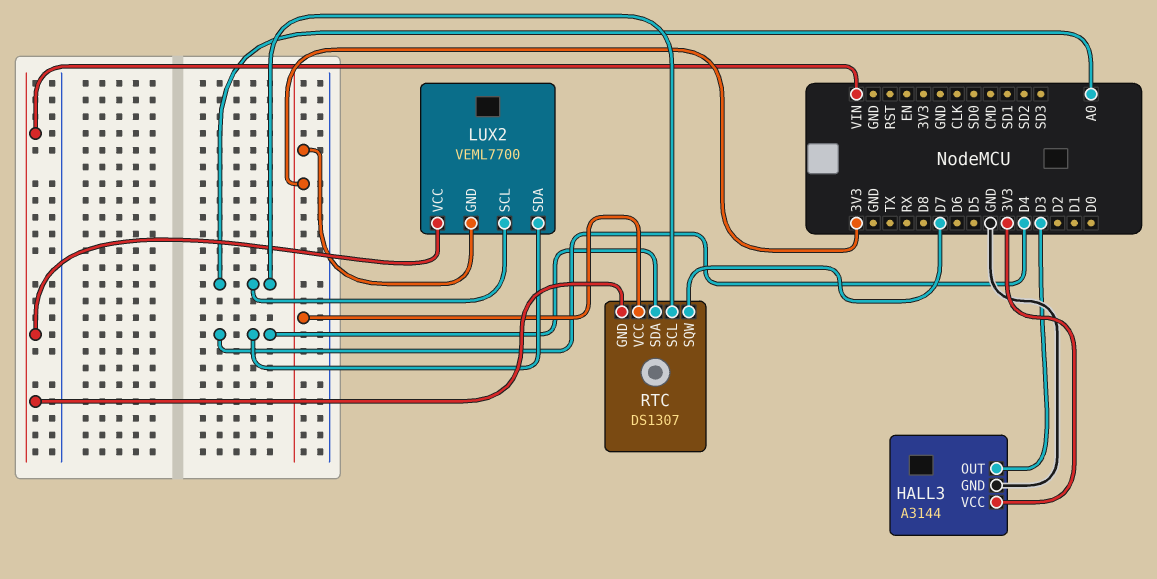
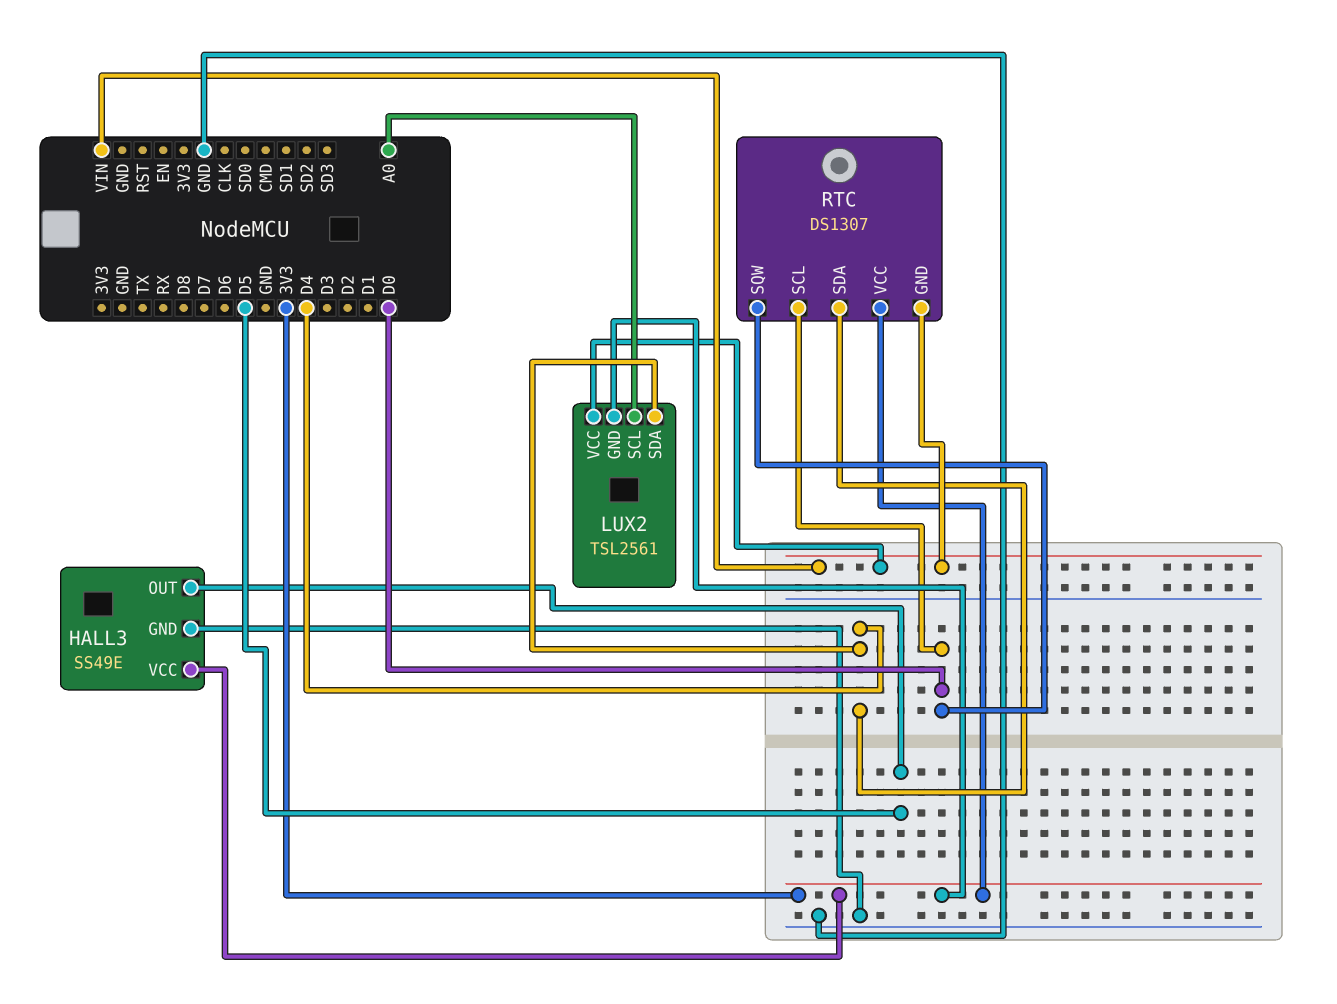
HALL3: A3144 -> SS49E
HALL3 pin OUT: D3 -> D5
LUX2: VEML7700 -> TSL2561
RTC pin SCL: A0 -> D0
RTC pin SQW: D7 -> D0

